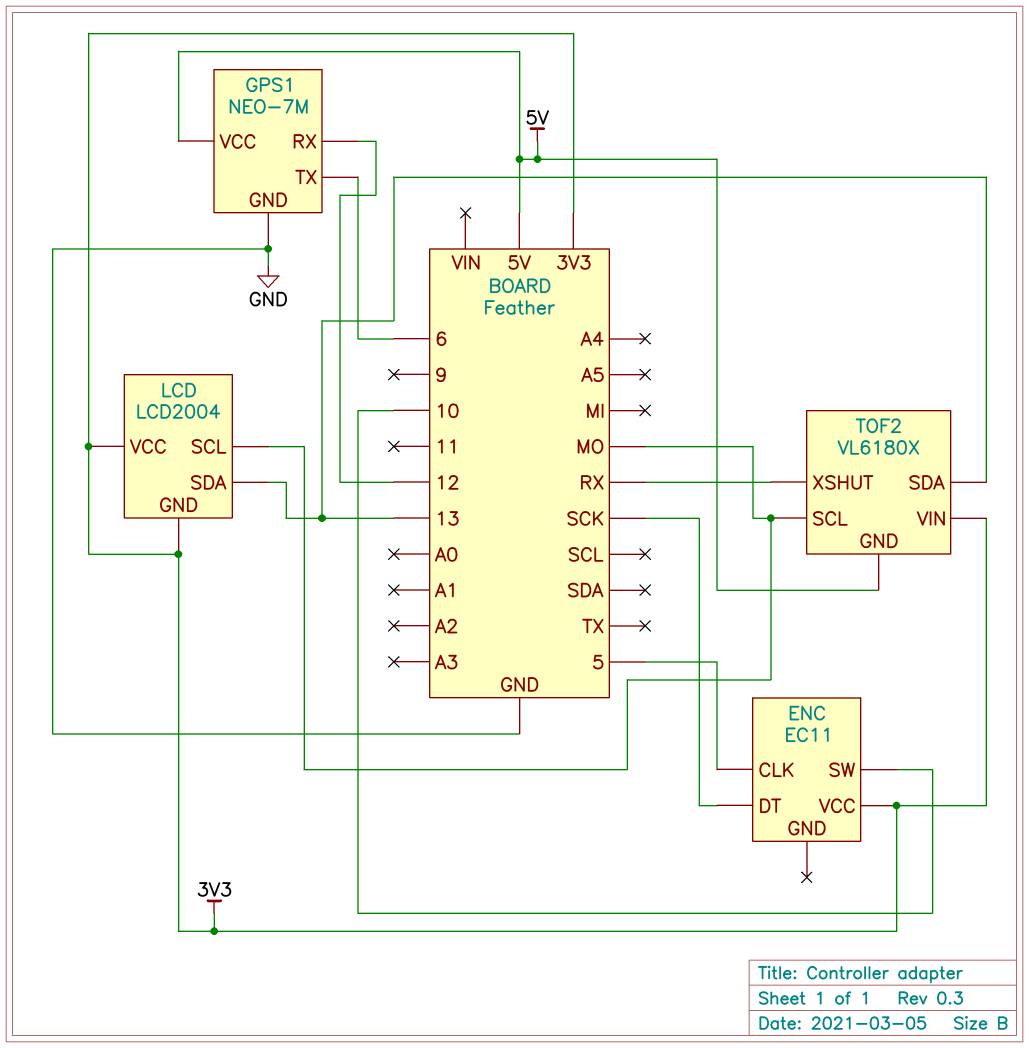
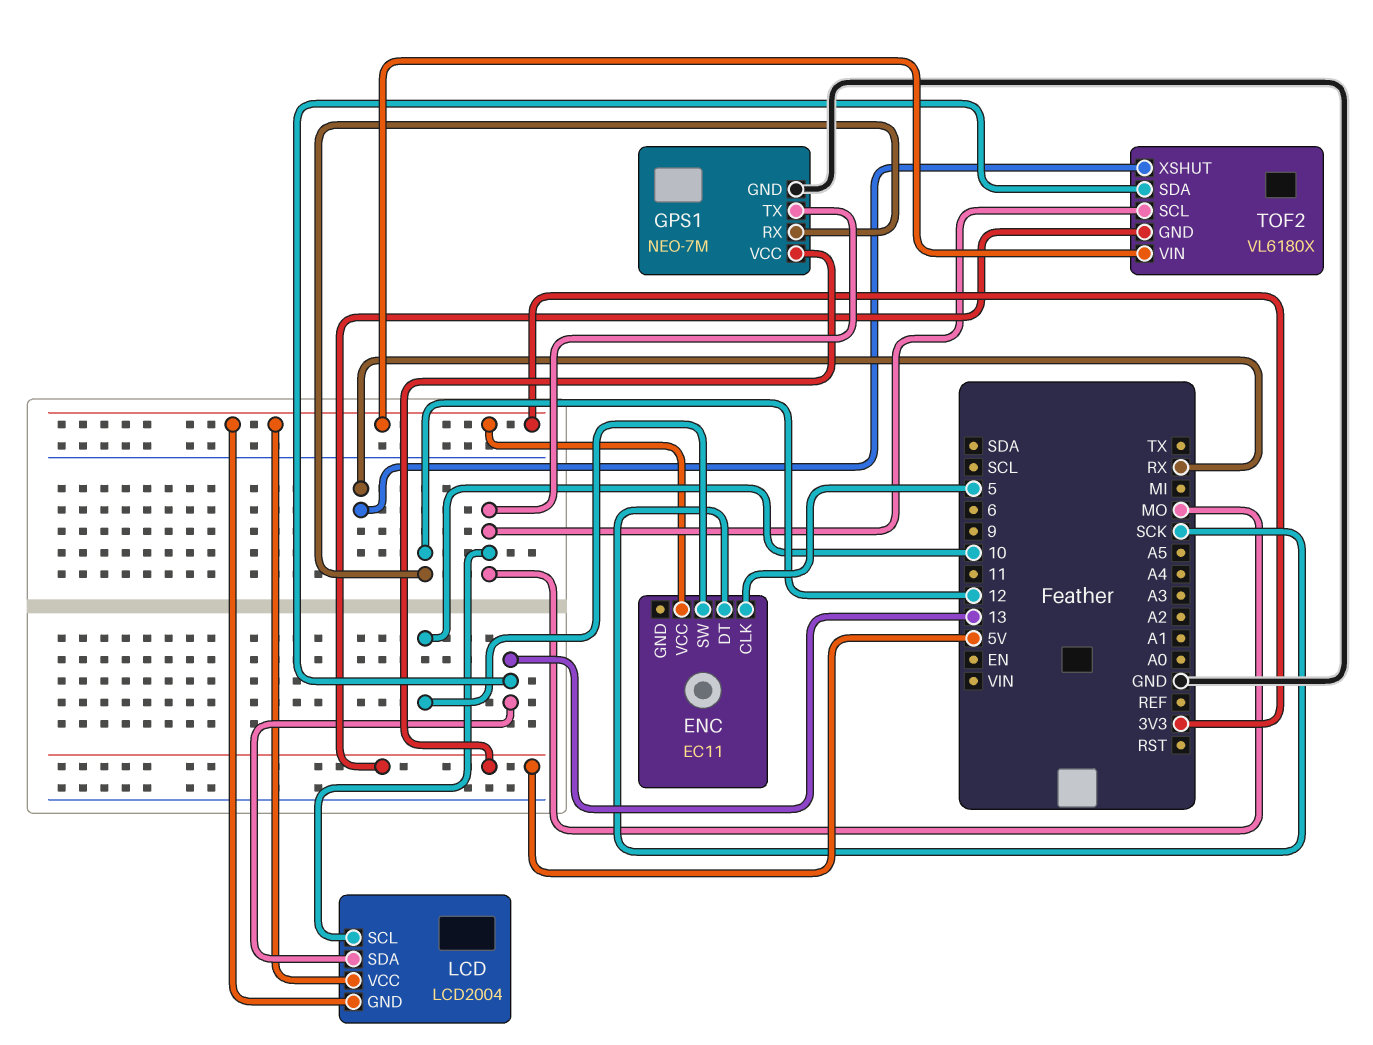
GPS1 pin TX: 6 -> MO

